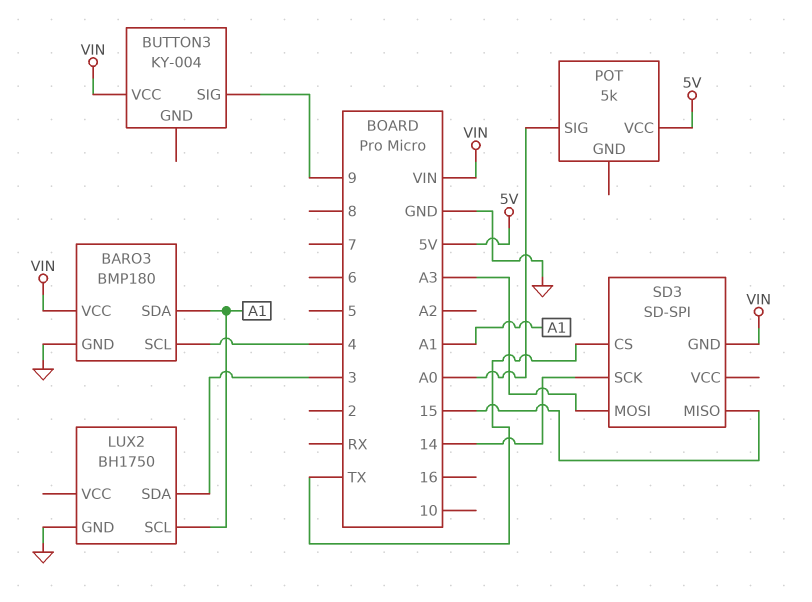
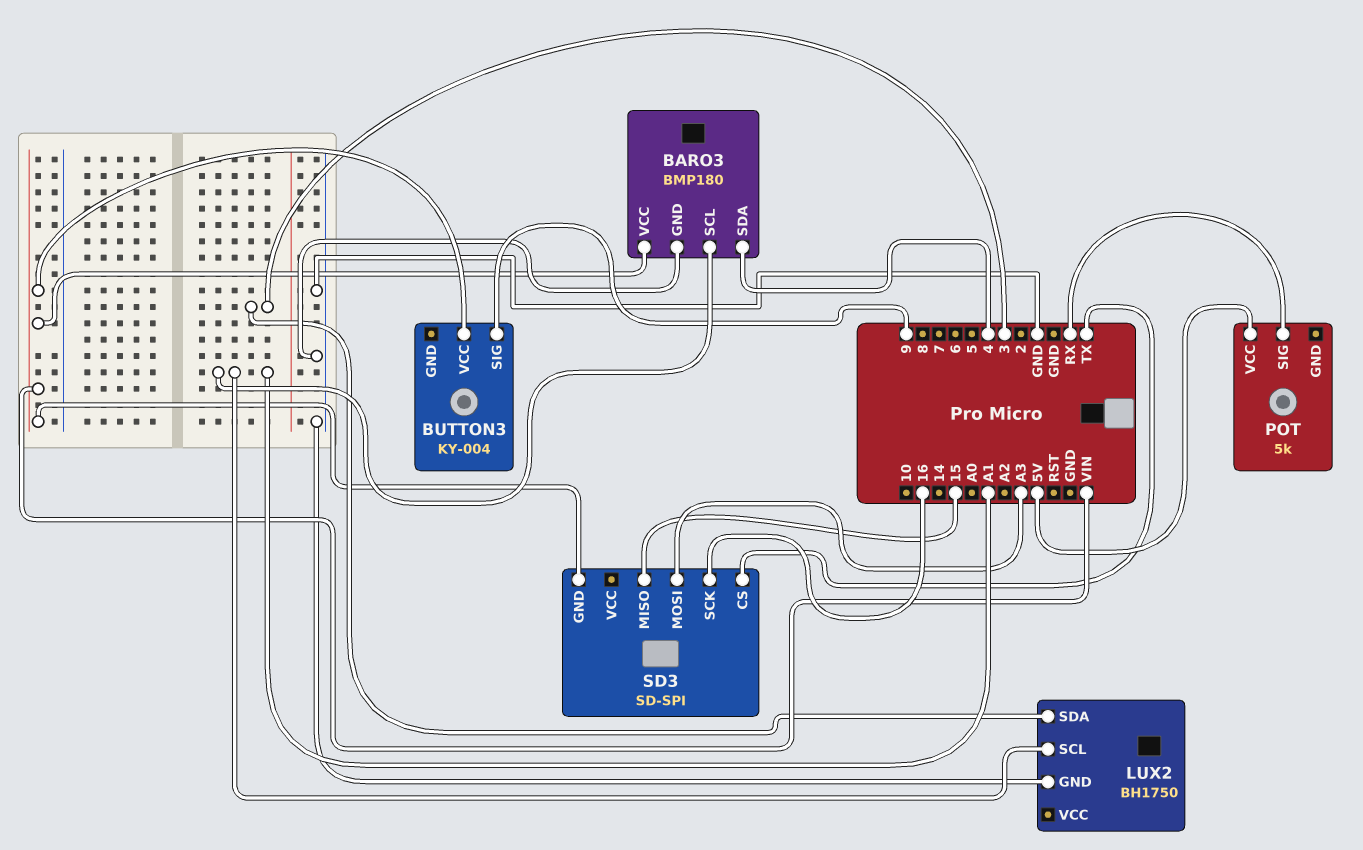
BARO3 pin SCL: 4 -> A1
BARO3 pin SDA: A1 -> 4
POT pin SIG: A0 -> RX
SD3 pin SCK: 14 -> 16

